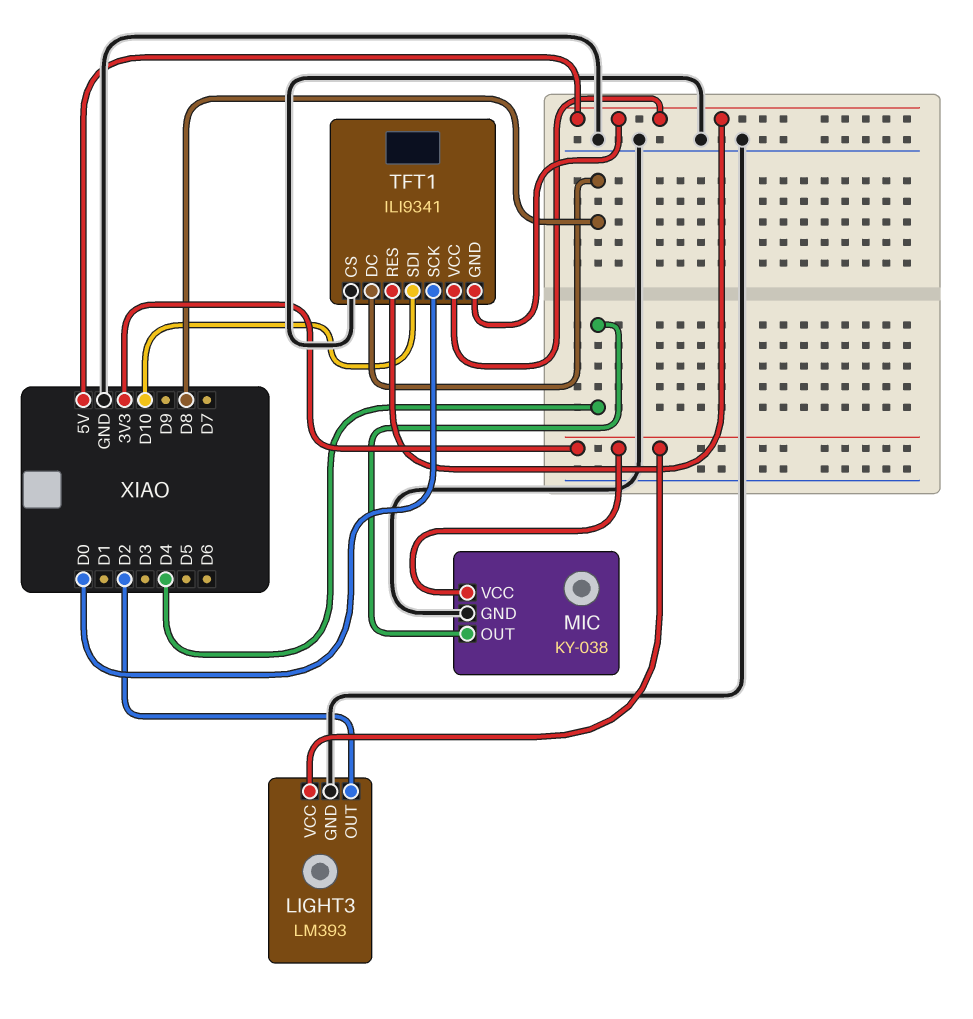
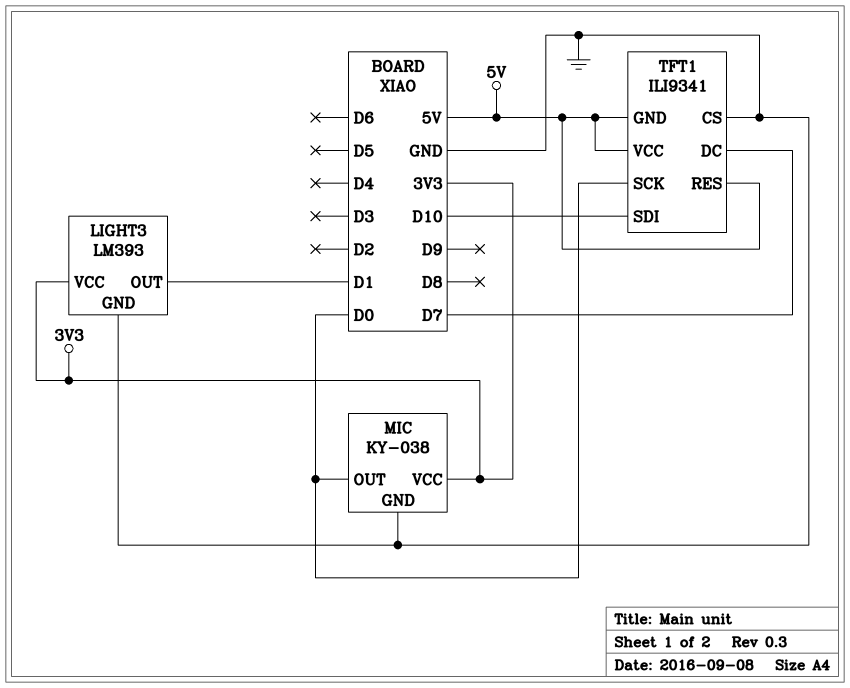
LIGHT3 pin OUT: D2 -> D1
MIC pin OUT: D4 -> D0
TFT1 pin DC: D8 -> D7

